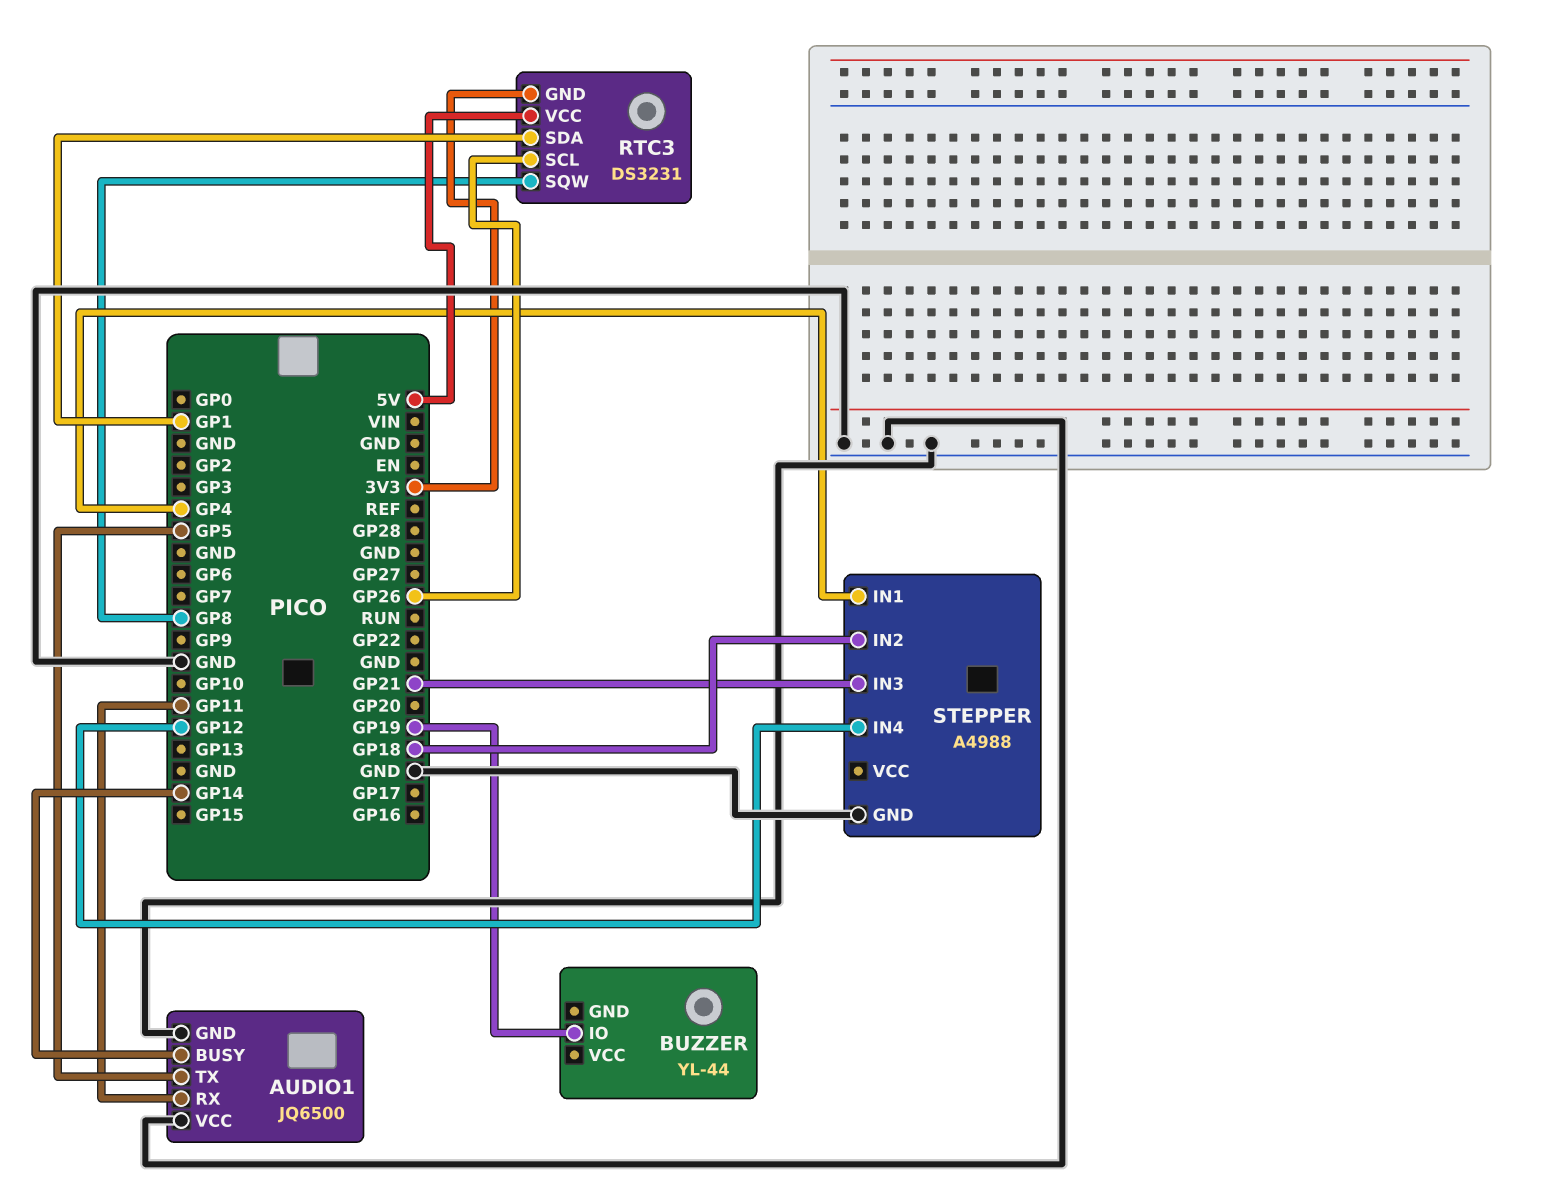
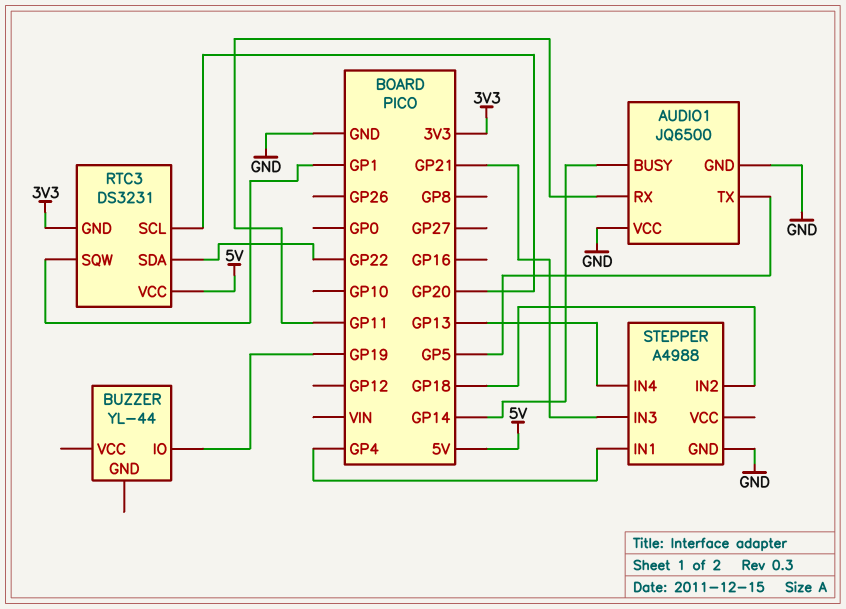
RTC3 pin SCL: GP26 -> GP20
RTC3 pin SDA: GP1 -> GP22
RTC3 pin SQW: GP8 -> GP1
STEPPER pin IN4: GP12 -> GP13

